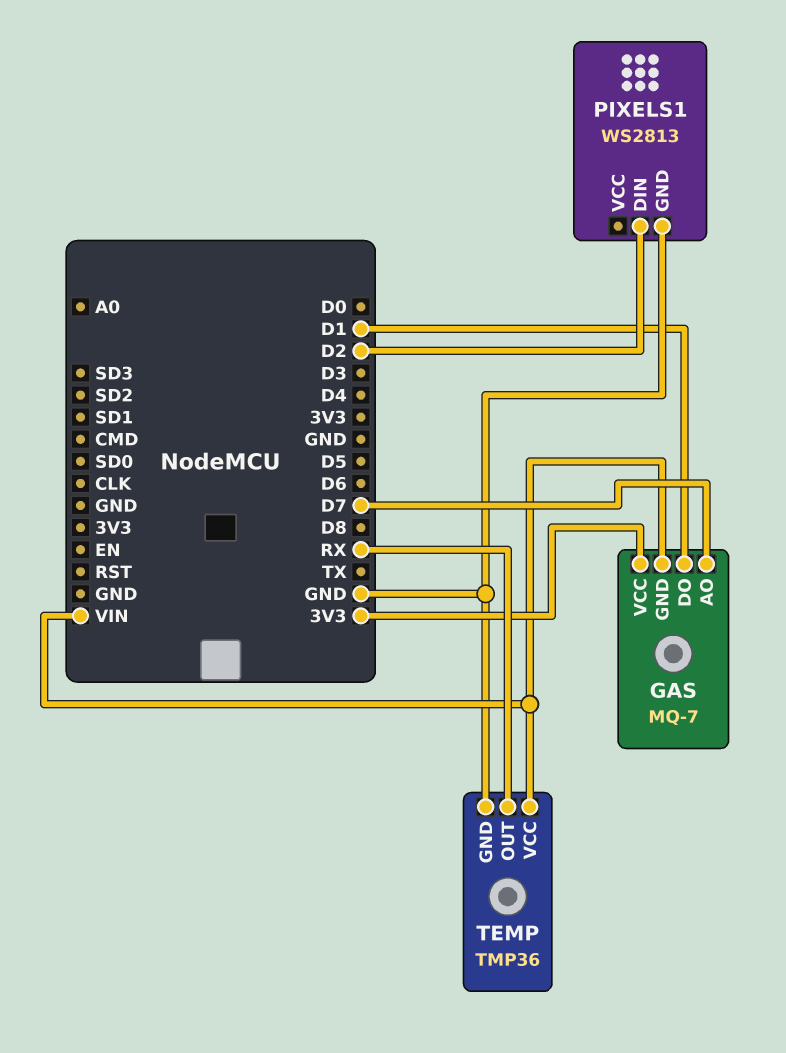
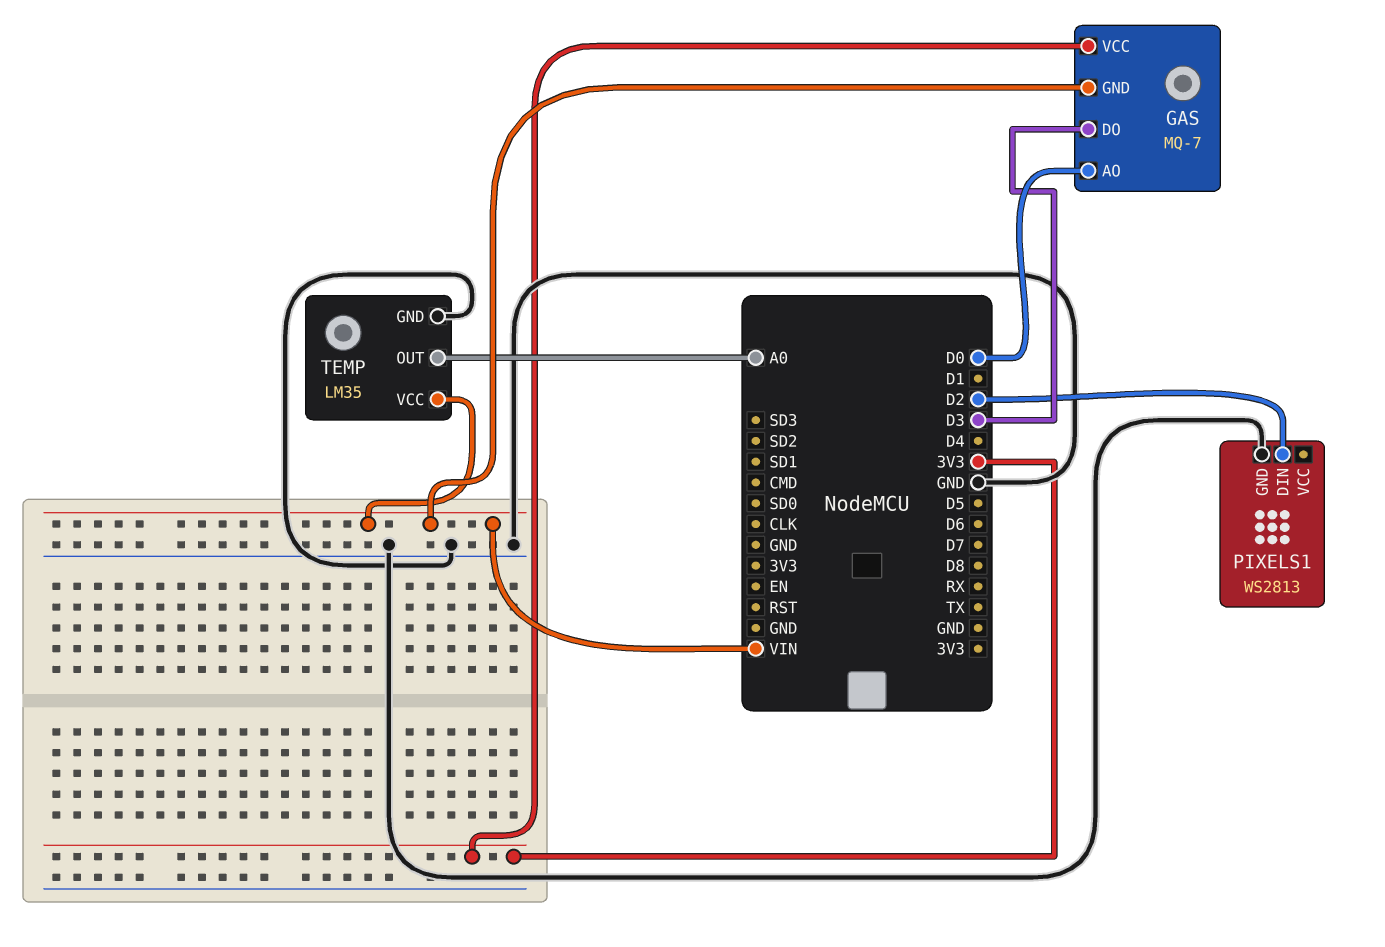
GAS pin AO: D7 -> D0
GAS pin DO: D1 -> D3
TEMP: TMP36 -> LM35
TEMP pin OUT: RX -> A0

